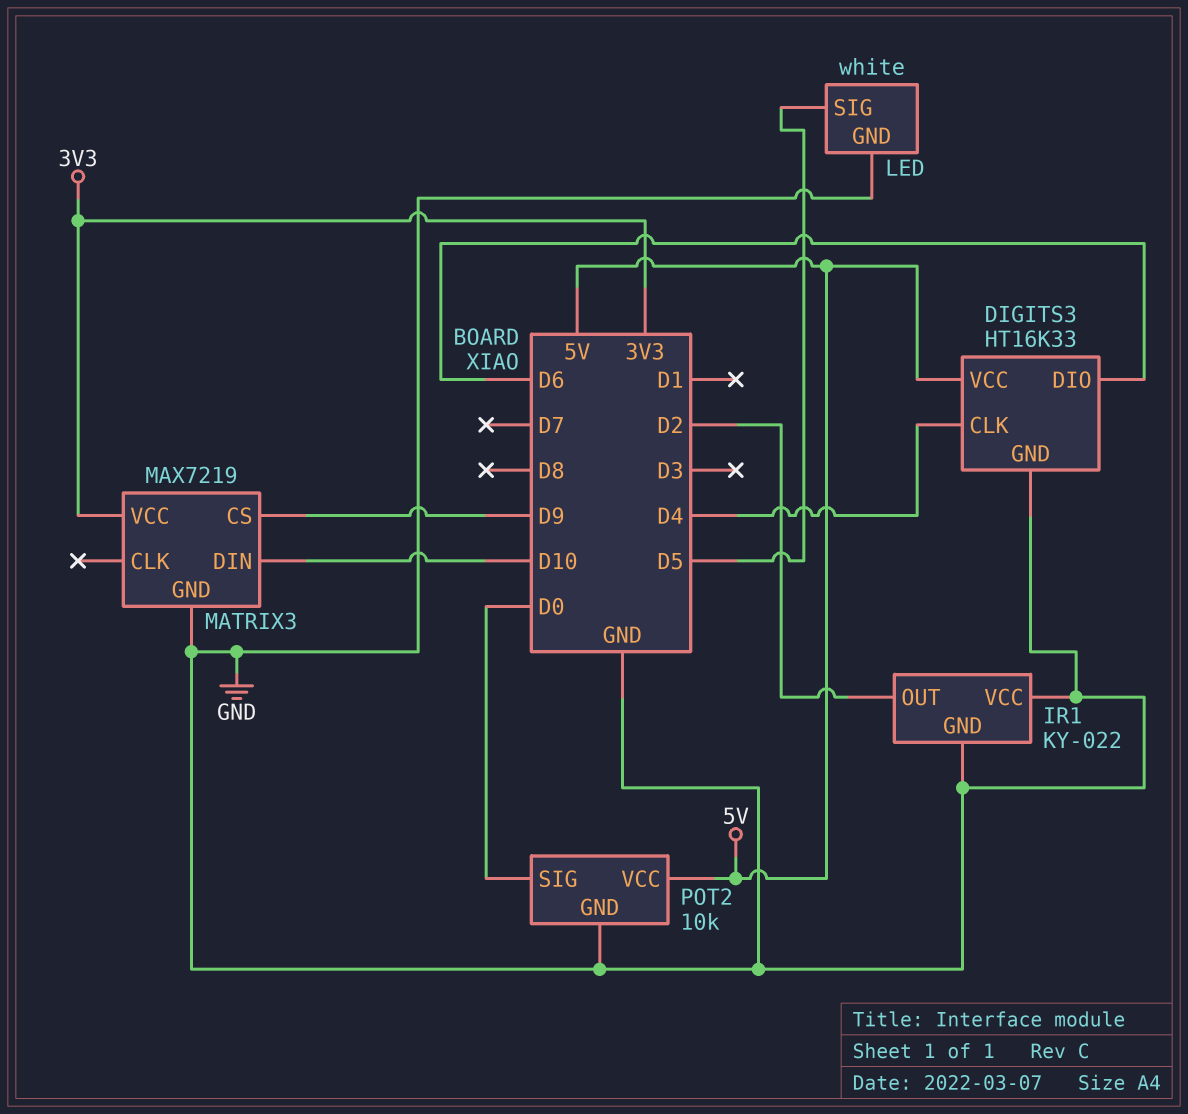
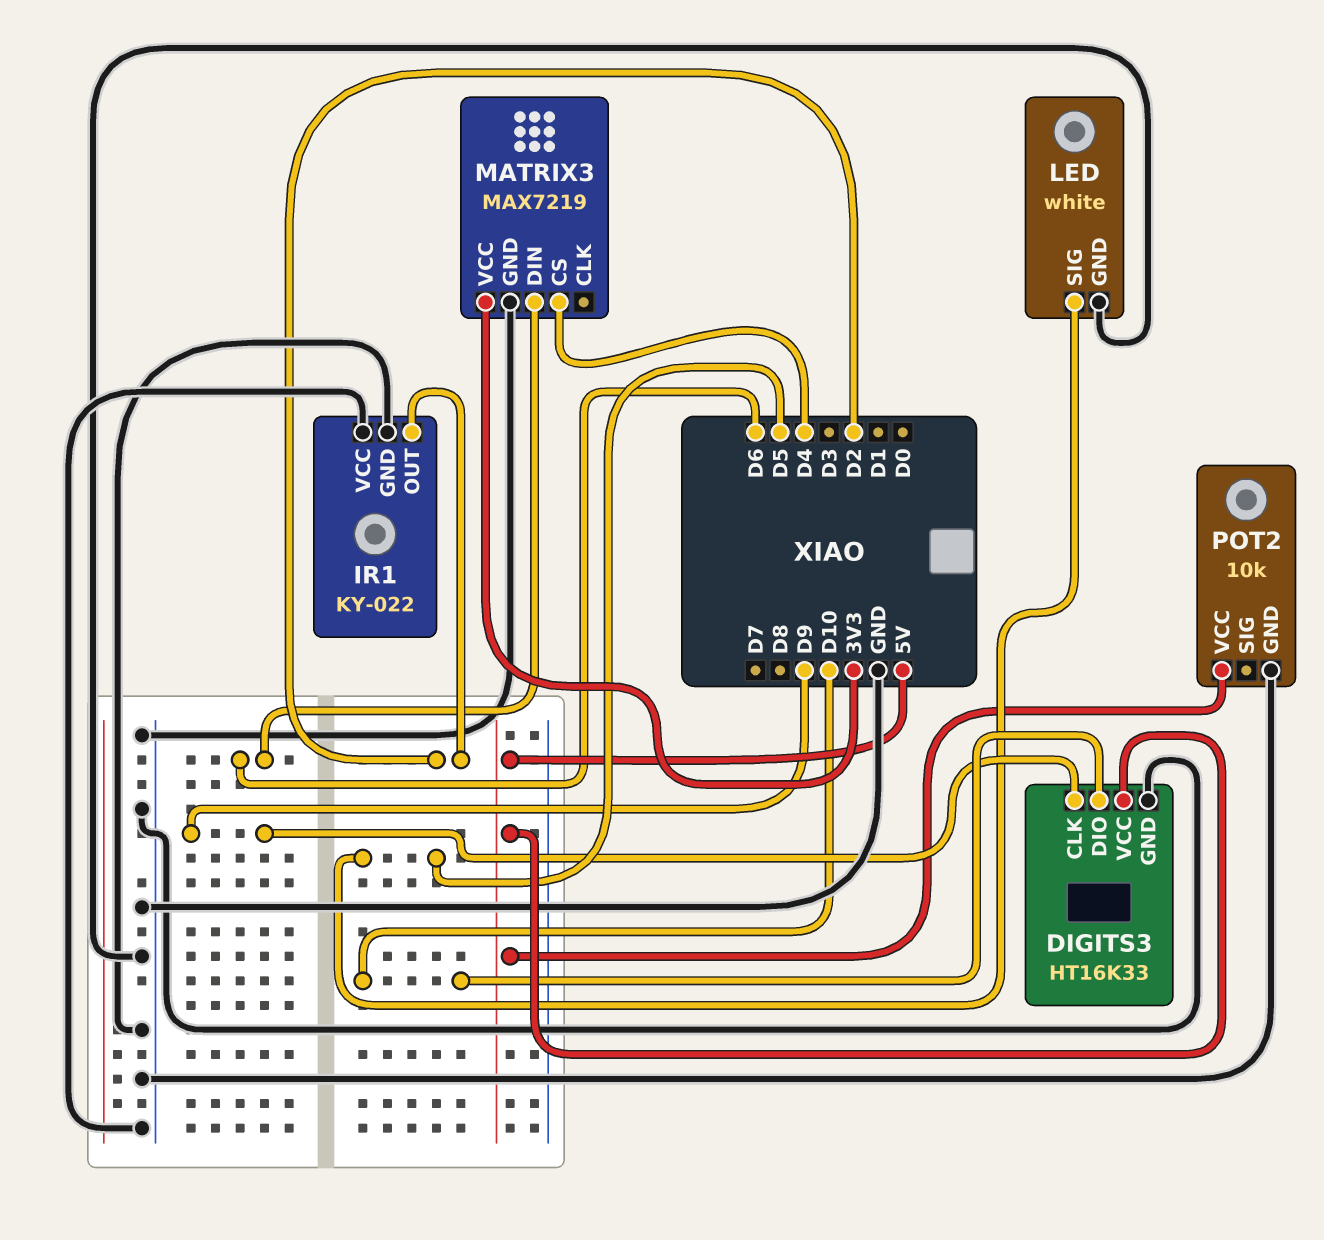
DIGITS3 pin CLK: D4 -> D9
DIGITS3 pin DIO: D6 -> D10
MATRIX3 pin CS: D9 -> D4
MATRIX3 pin DIN: D10 -> D6
POT2 pin SIG: D0 -> none

